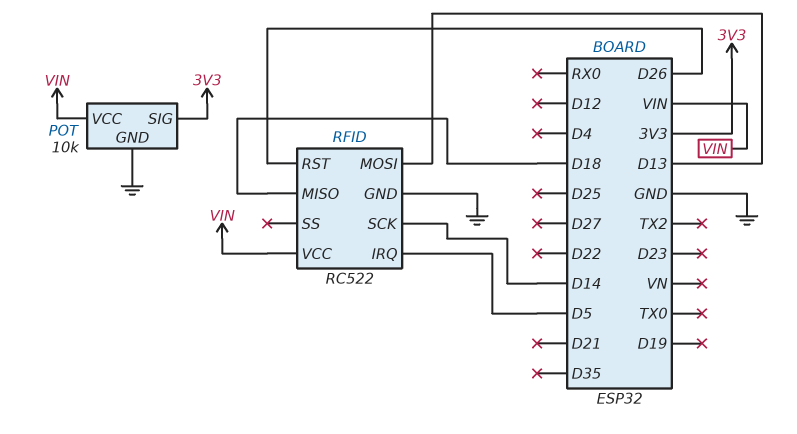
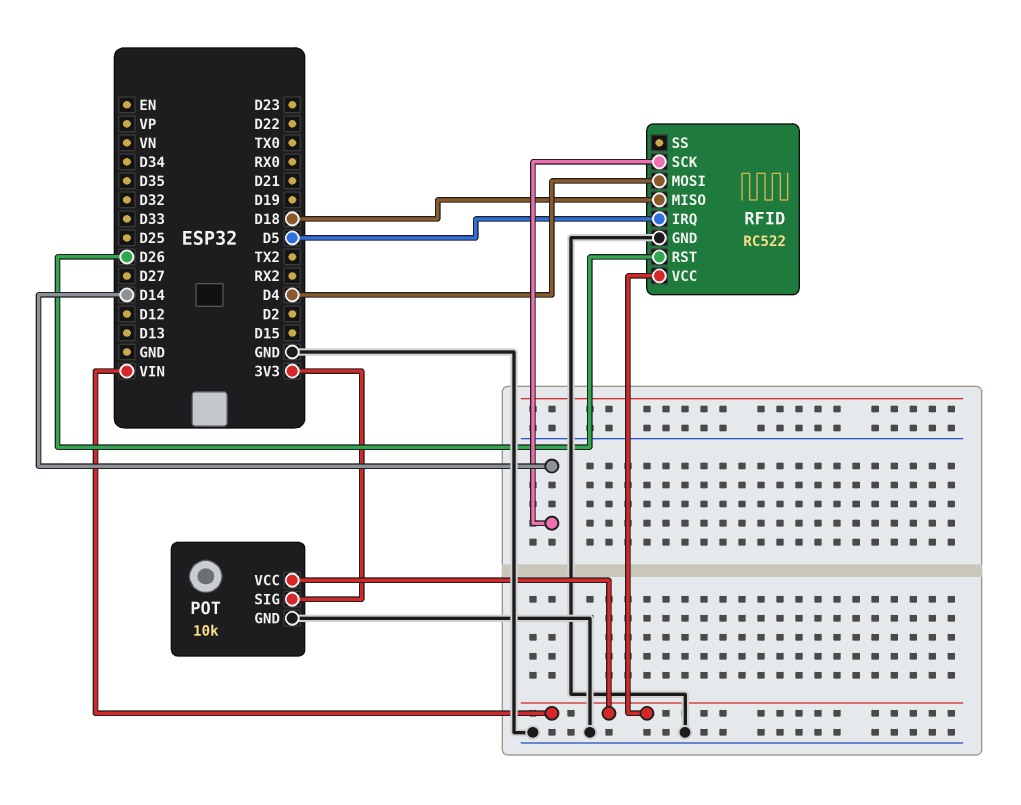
RFID pin MOSI: D13 -> D4

